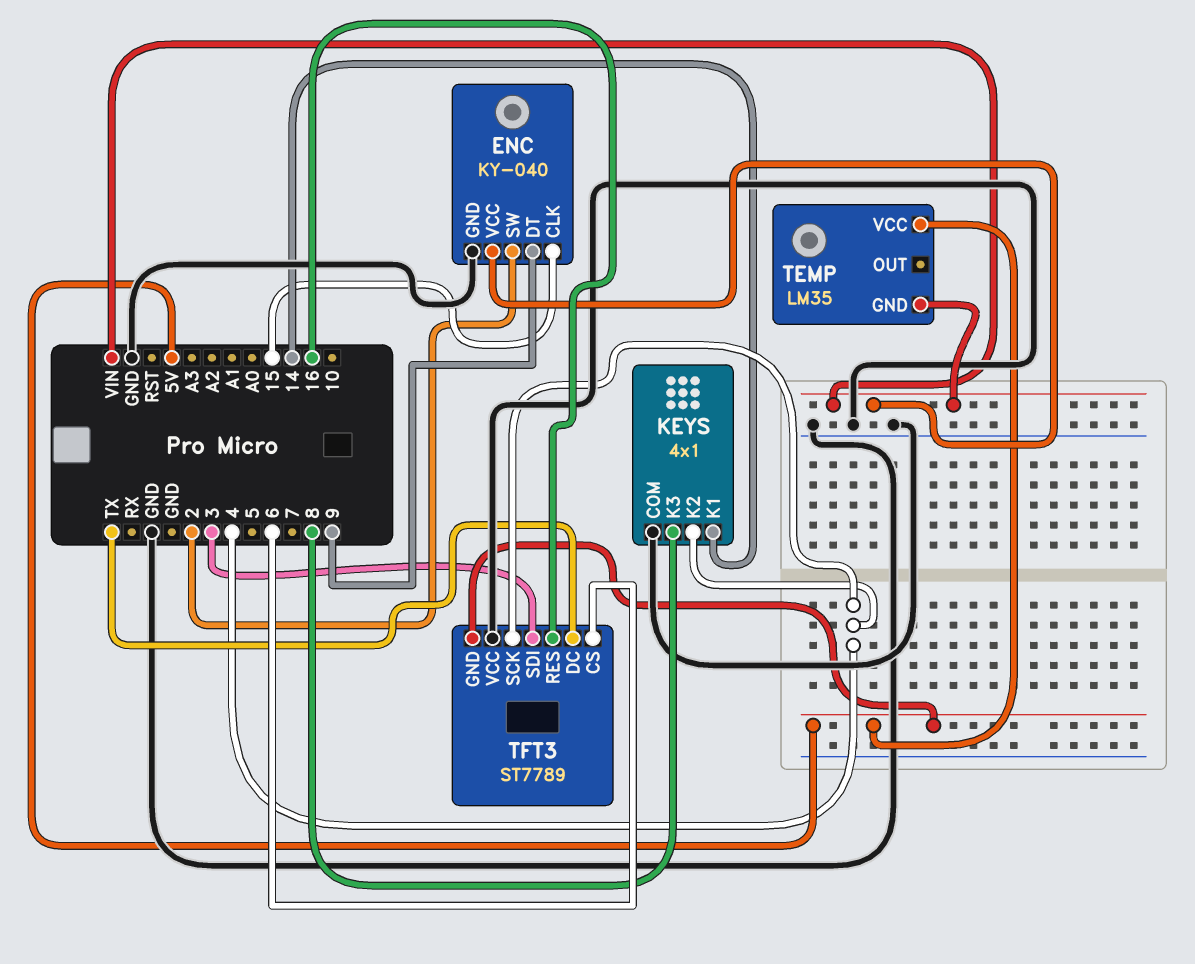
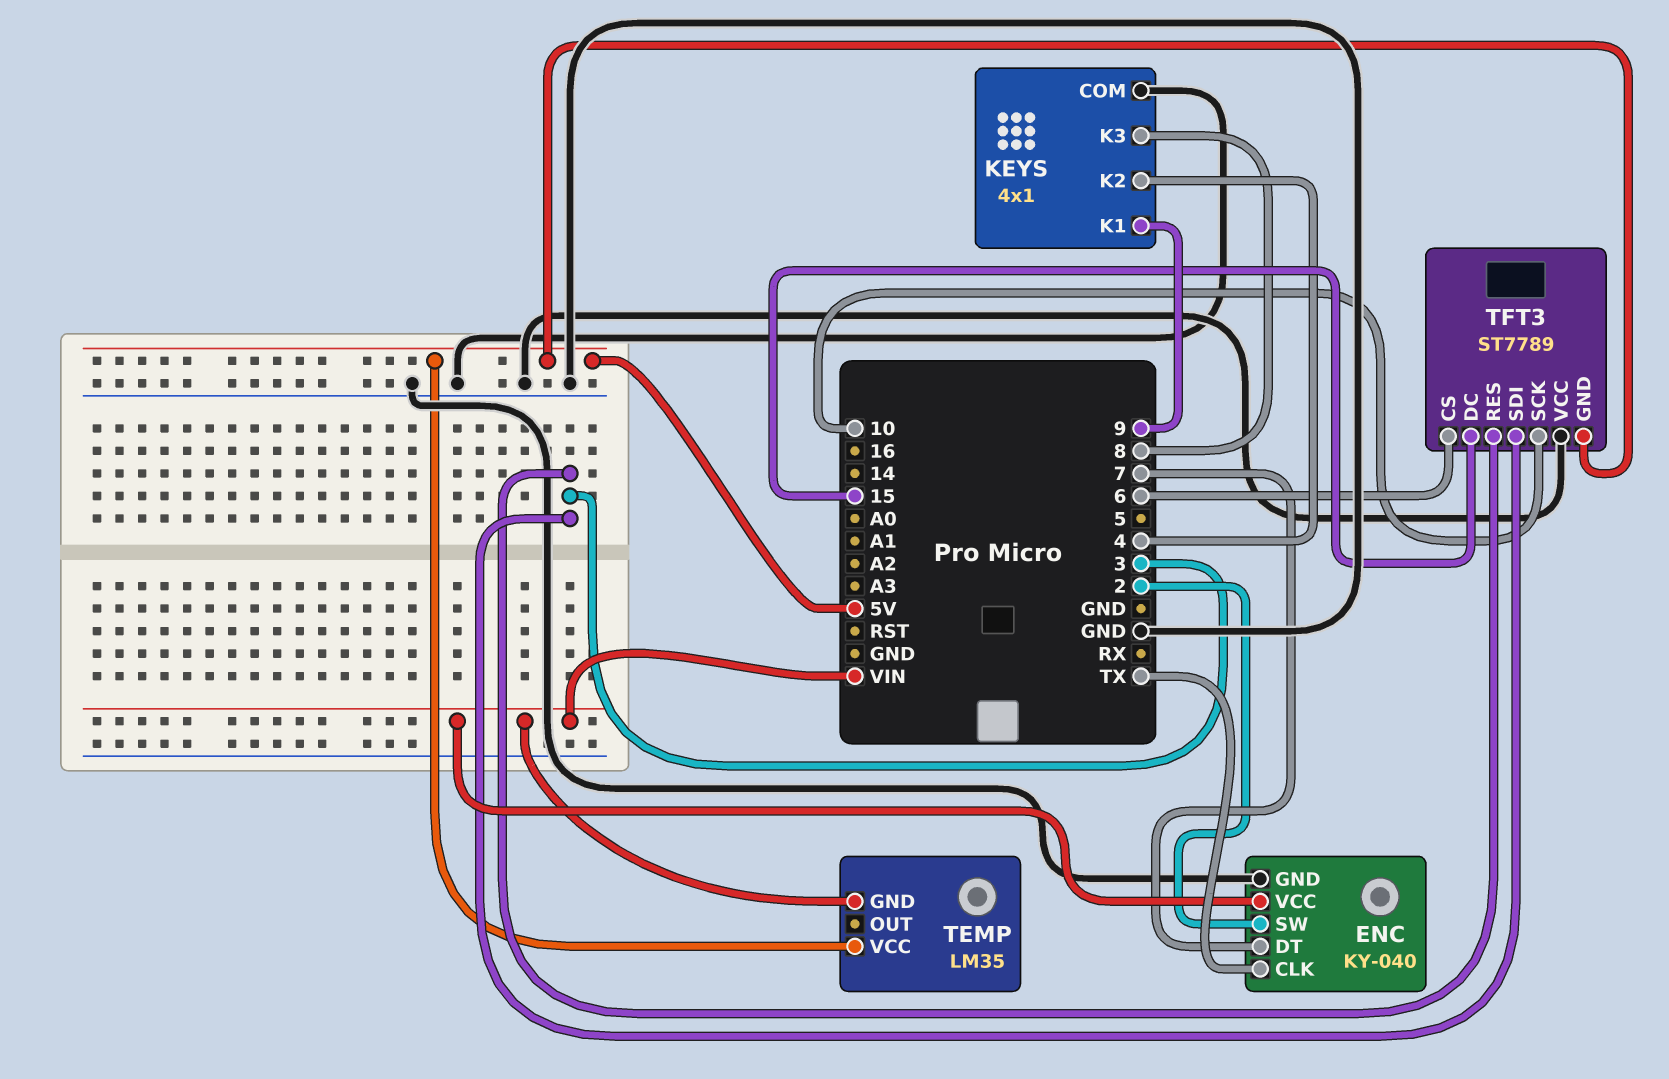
ENC pin CLK: 15 -> TX
ENC pin DT: 9 -> 7
KEYS pin K1: 14 -> 9
TFT3 pin DC: TX -> 15
TFT3 pin RES: 16 -> 3
TFT3 pin SCK: 4 -> 10

